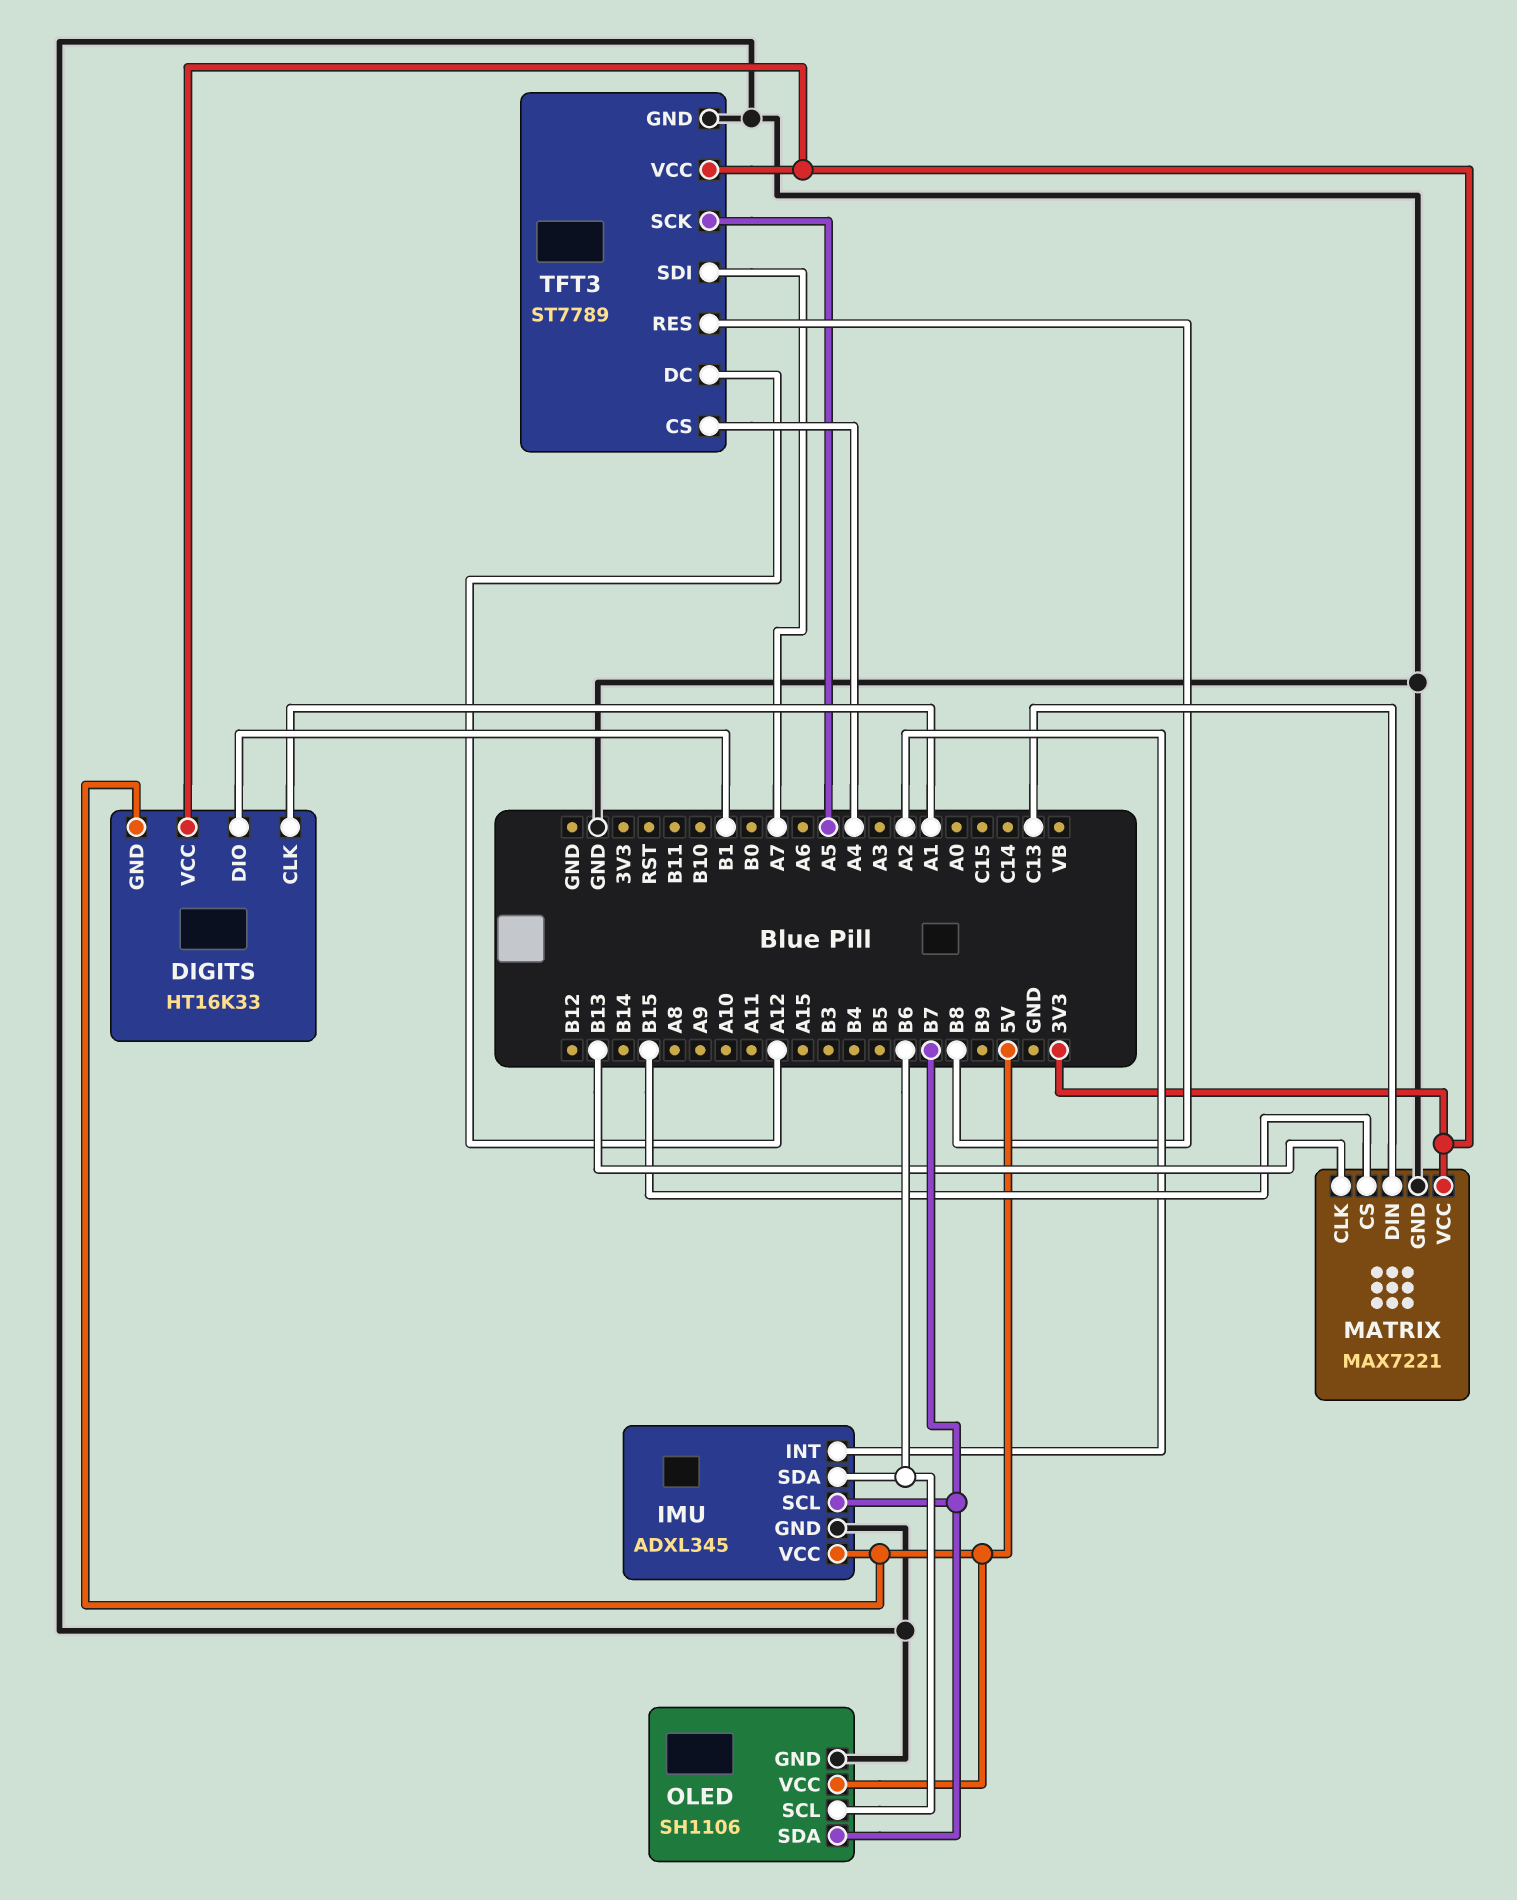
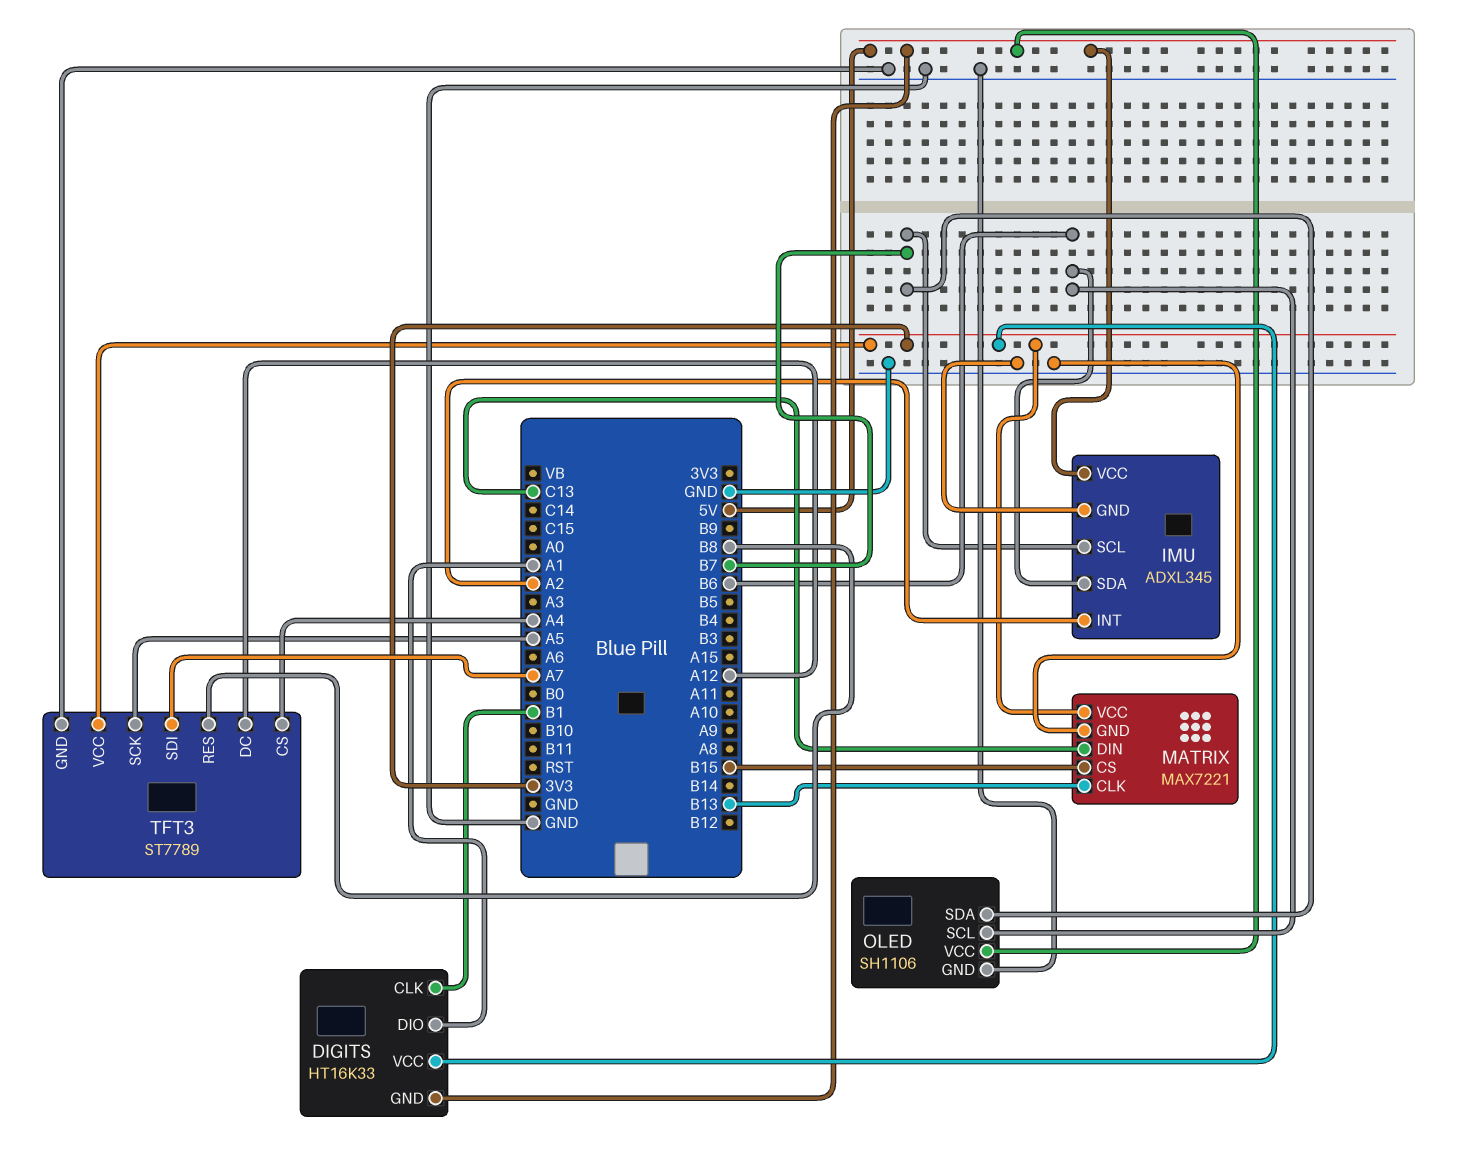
DIGITS pin CLK: A1 -> B1
DIGITS pin DIO: B1 -> A1

